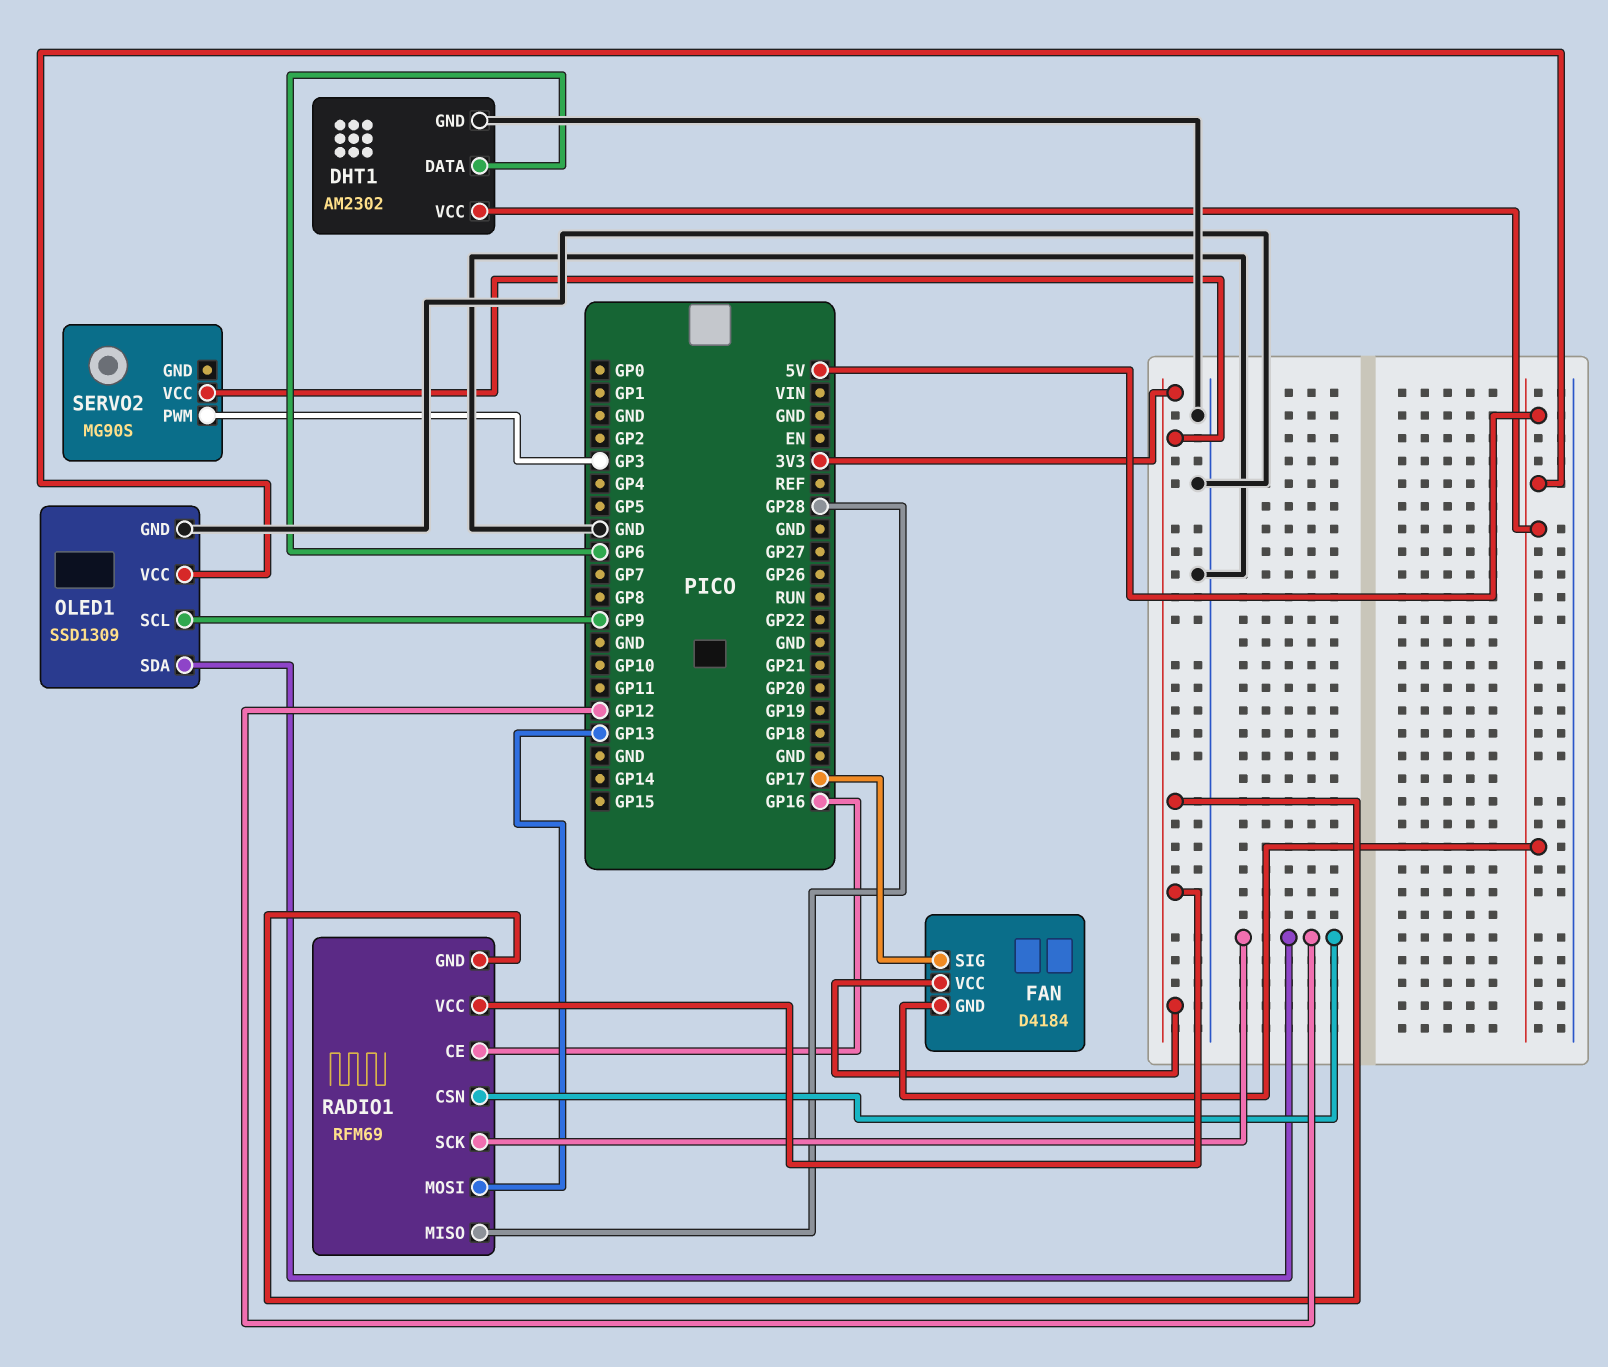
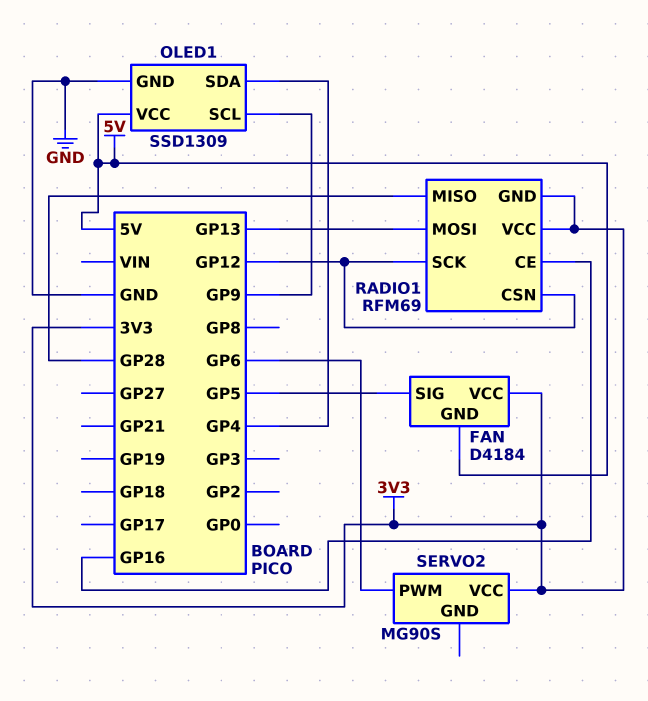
DHT1: AM2302 -> none
DHT1 pin DATA: GP6 -> none
DHT1 pin GND: GND -> none
DHT1 pin VCC: 5V -> none
FAN pin SIG: GP17 -> GP5
OLED1 pin SDA: GP12 -> GP4
SERVO2 pin PWM: GP3 -> GP6

